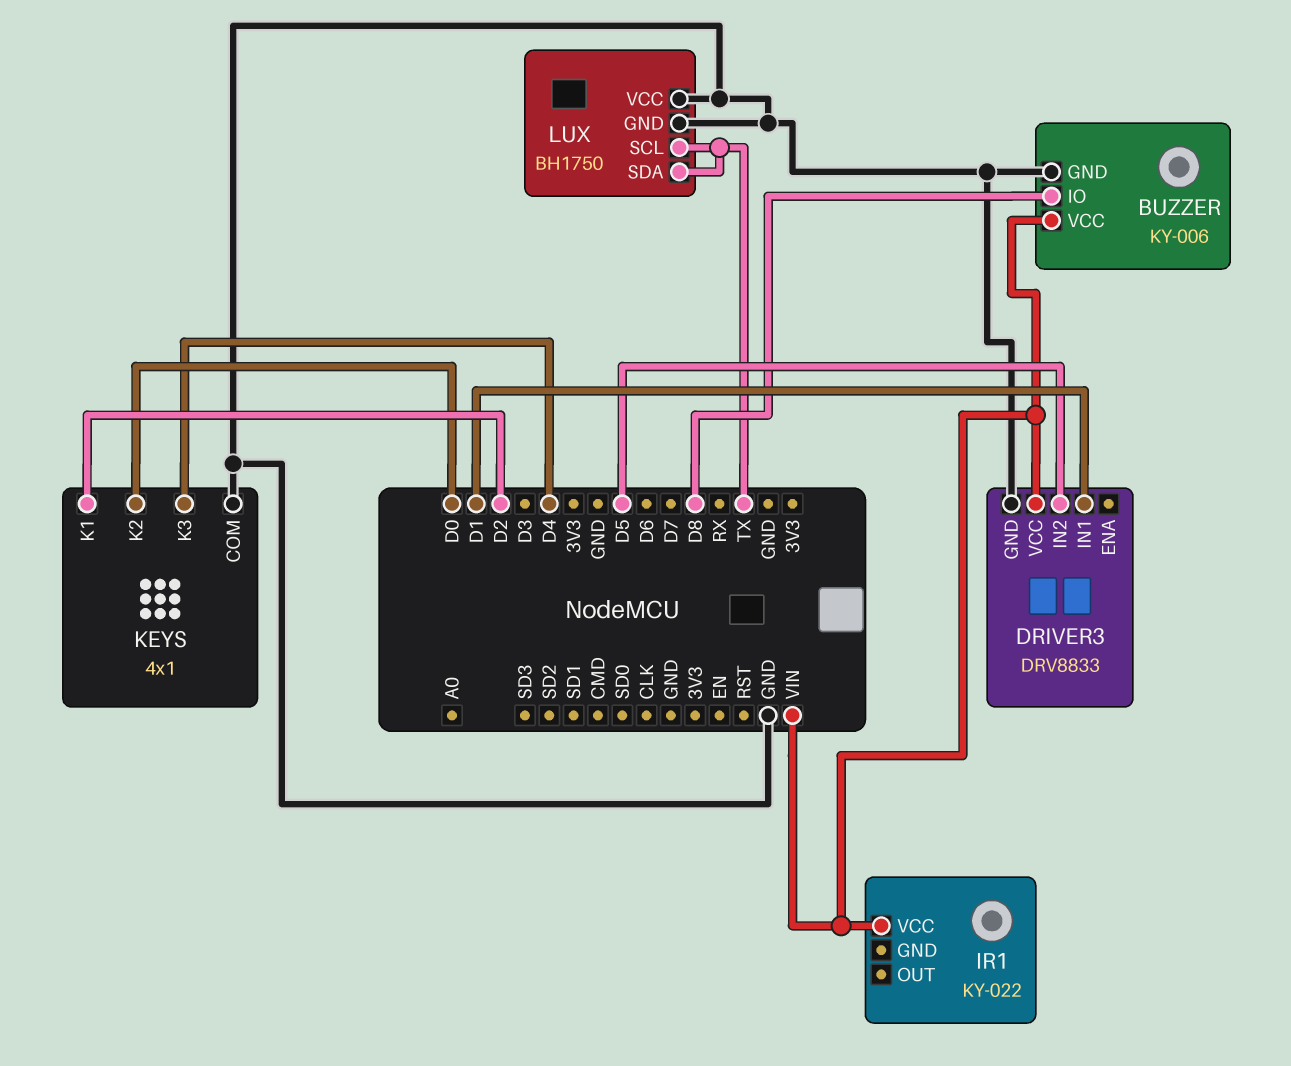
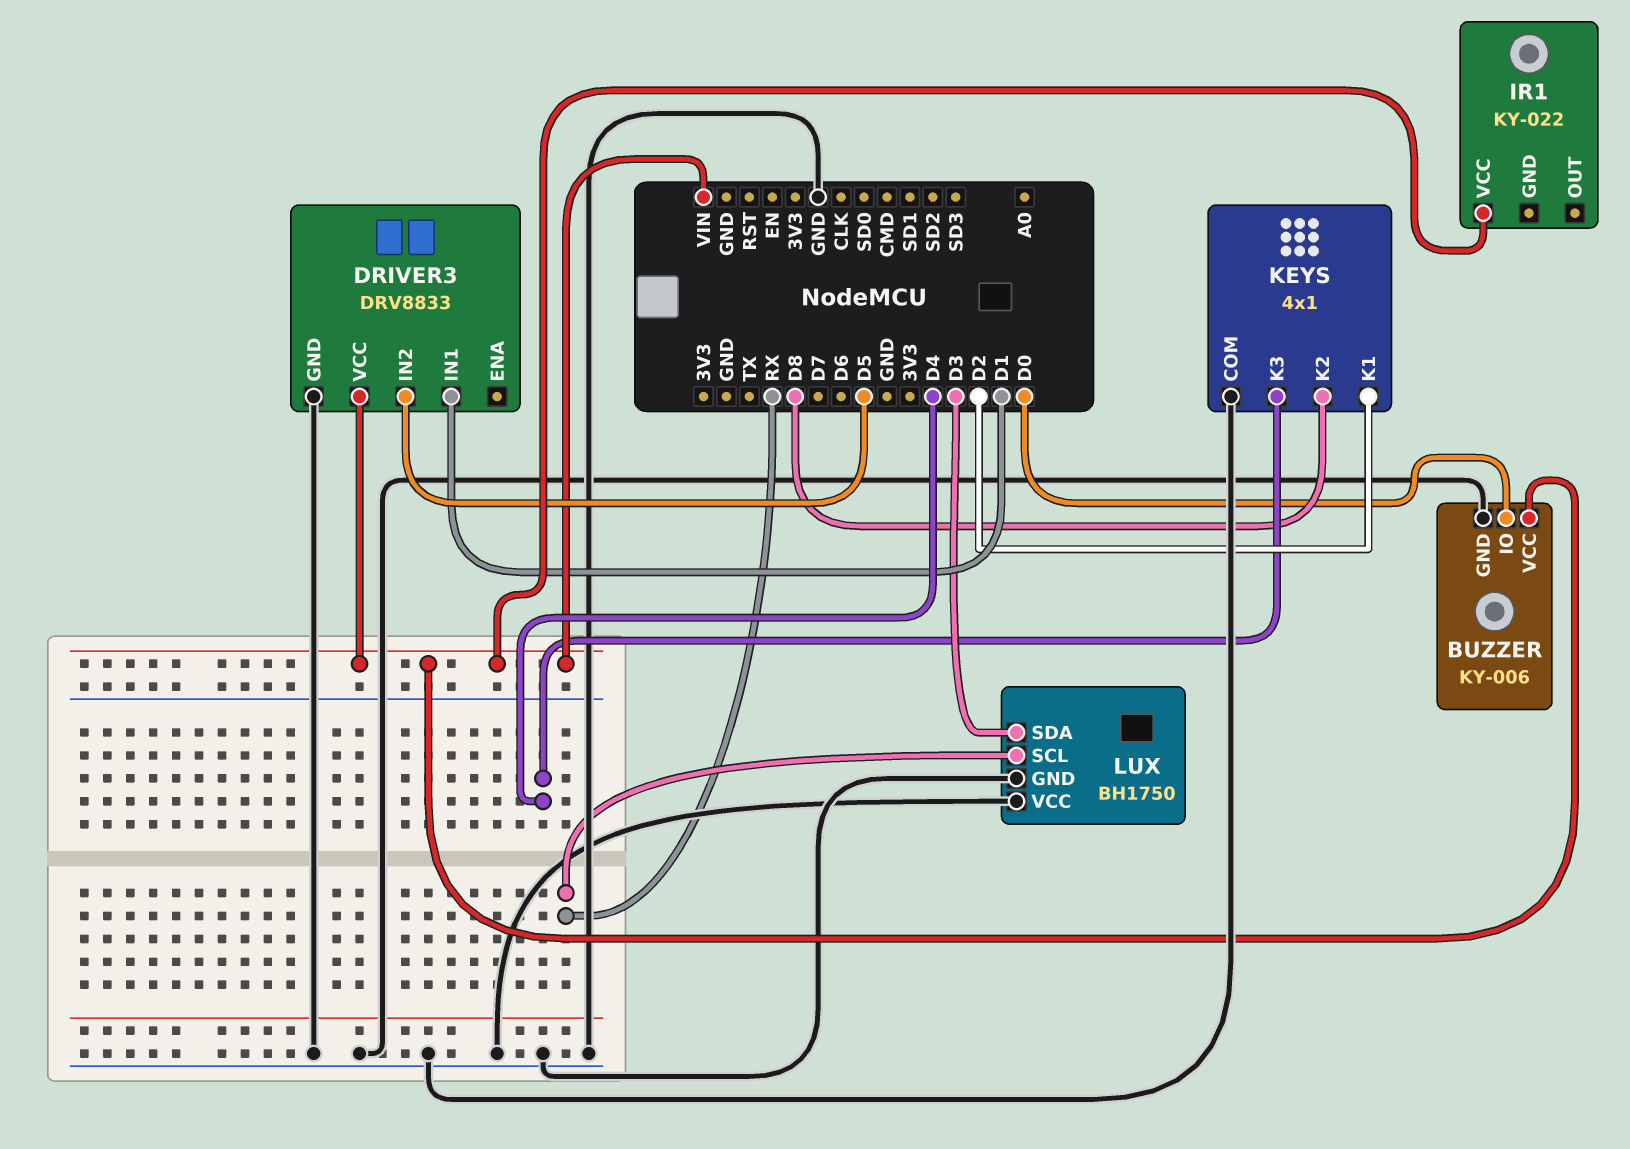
BUZZER pin IO: D8 -> D0
KEYS pin K2: D0 -> D8
LUX pin SCL: TX -> RX
LUX pin SDA: TX -> D3

